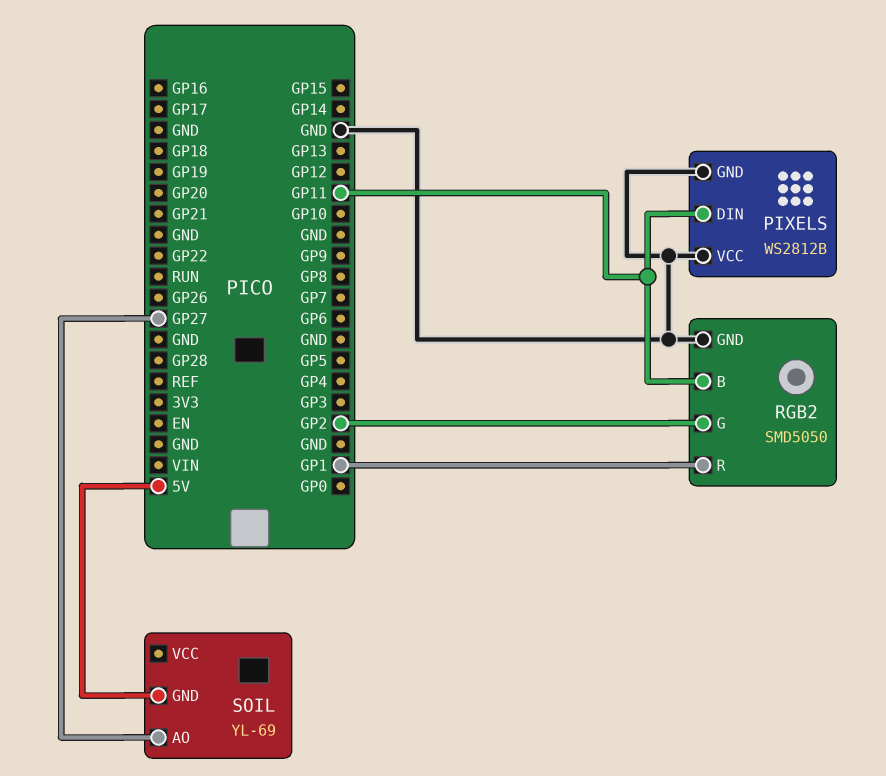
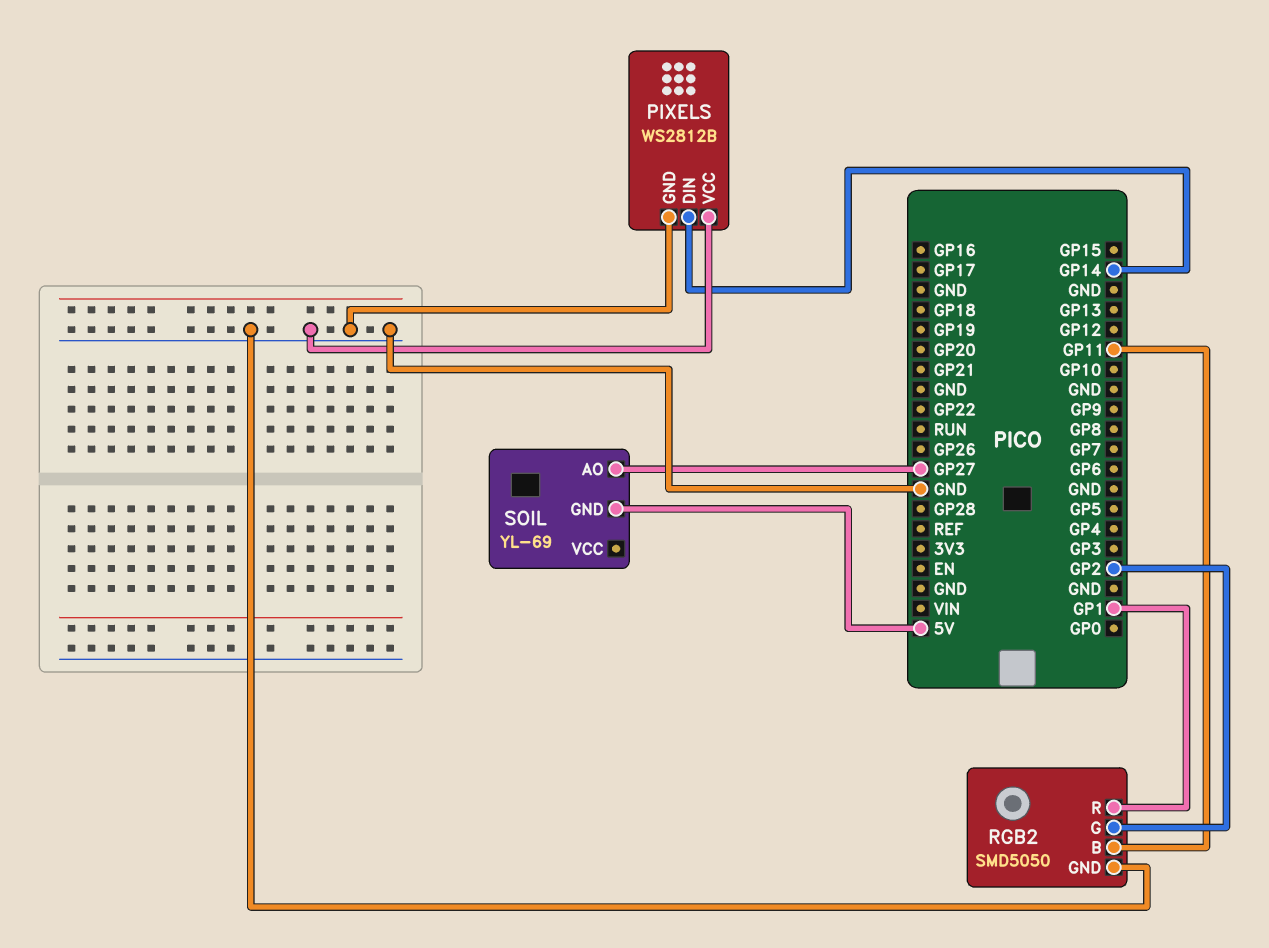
PIXELS pin DIN: GP11 -> GP14

